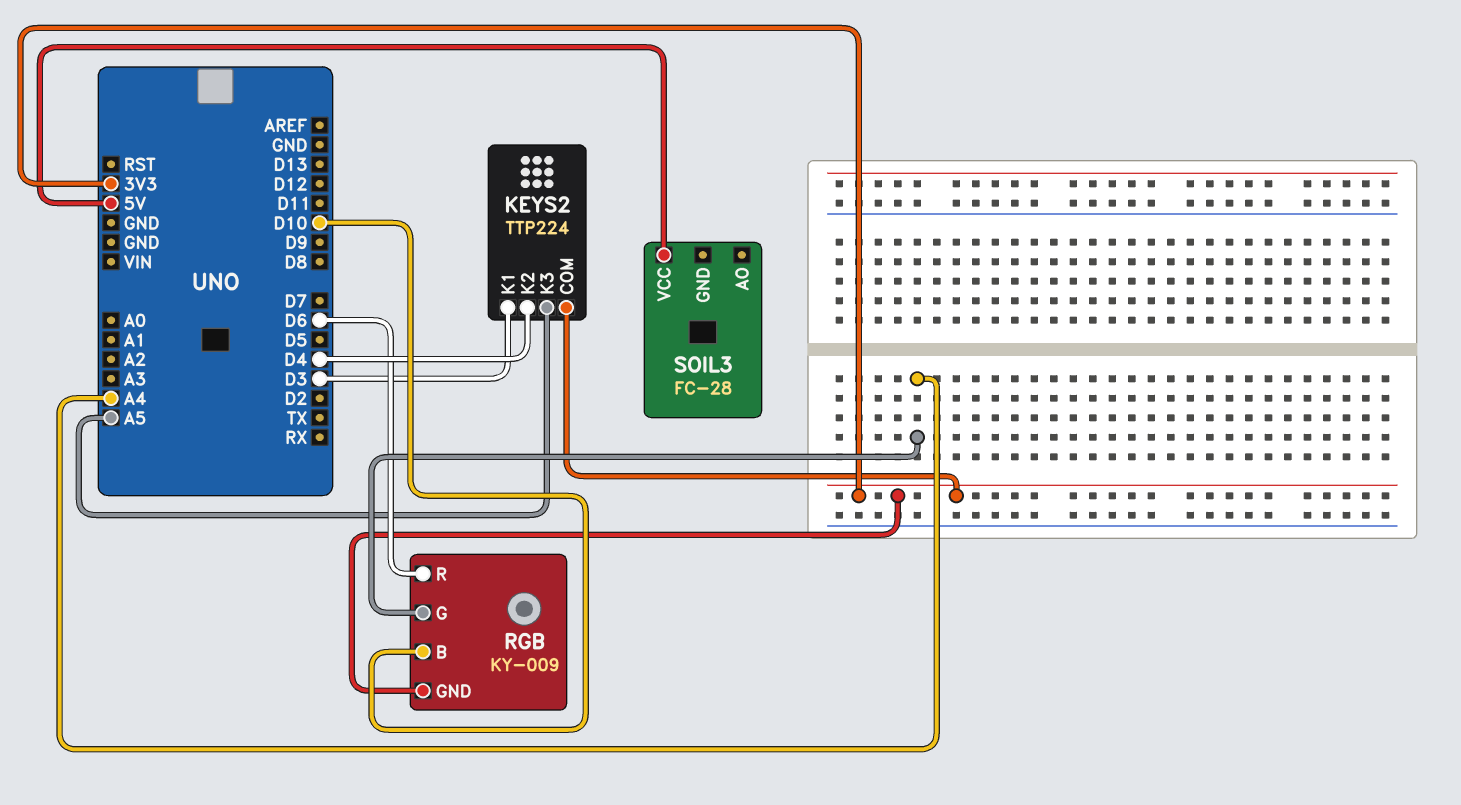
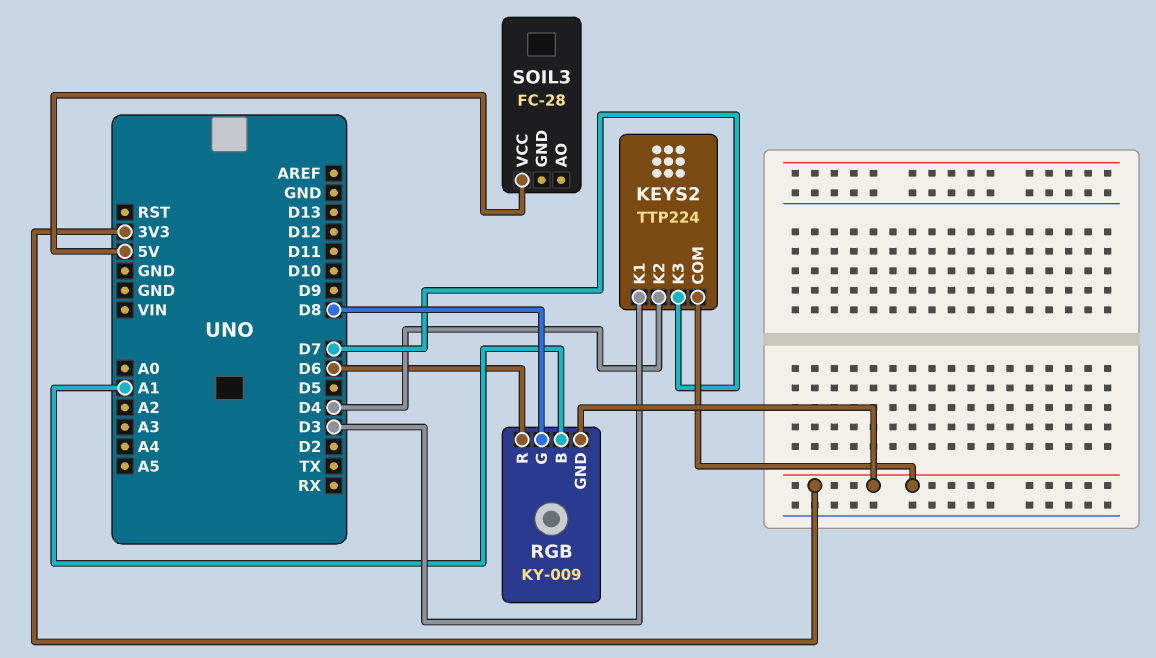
KEYS2 pin K3: A5 -> D7
RGB pin B: D10 -> A1
RGB pin G: A4 -> D8

